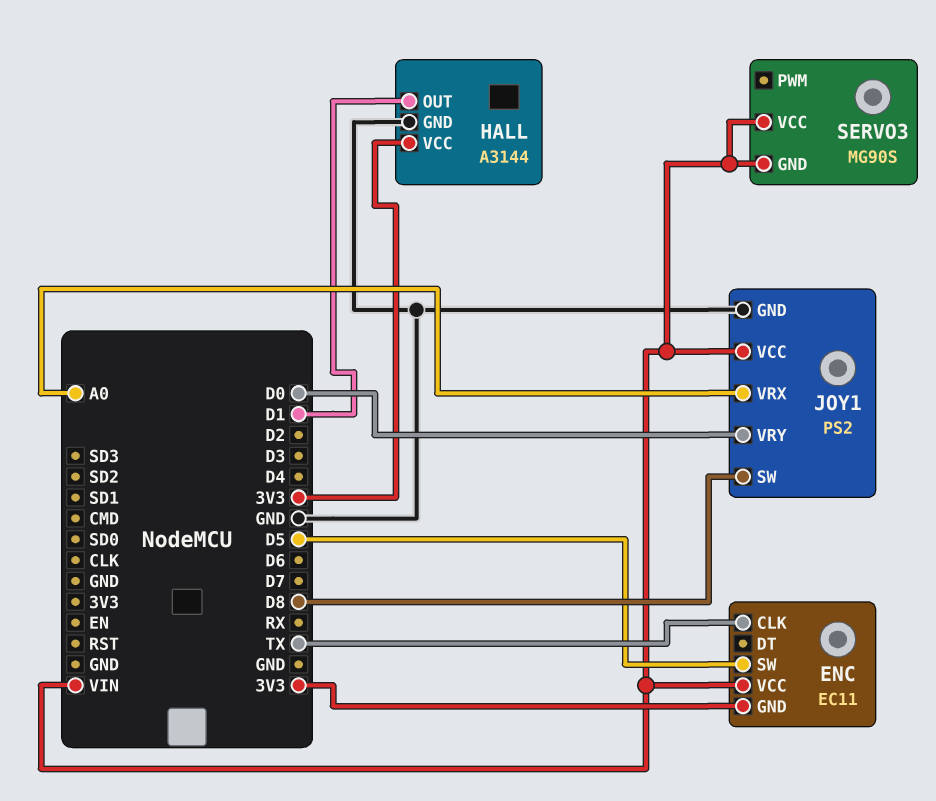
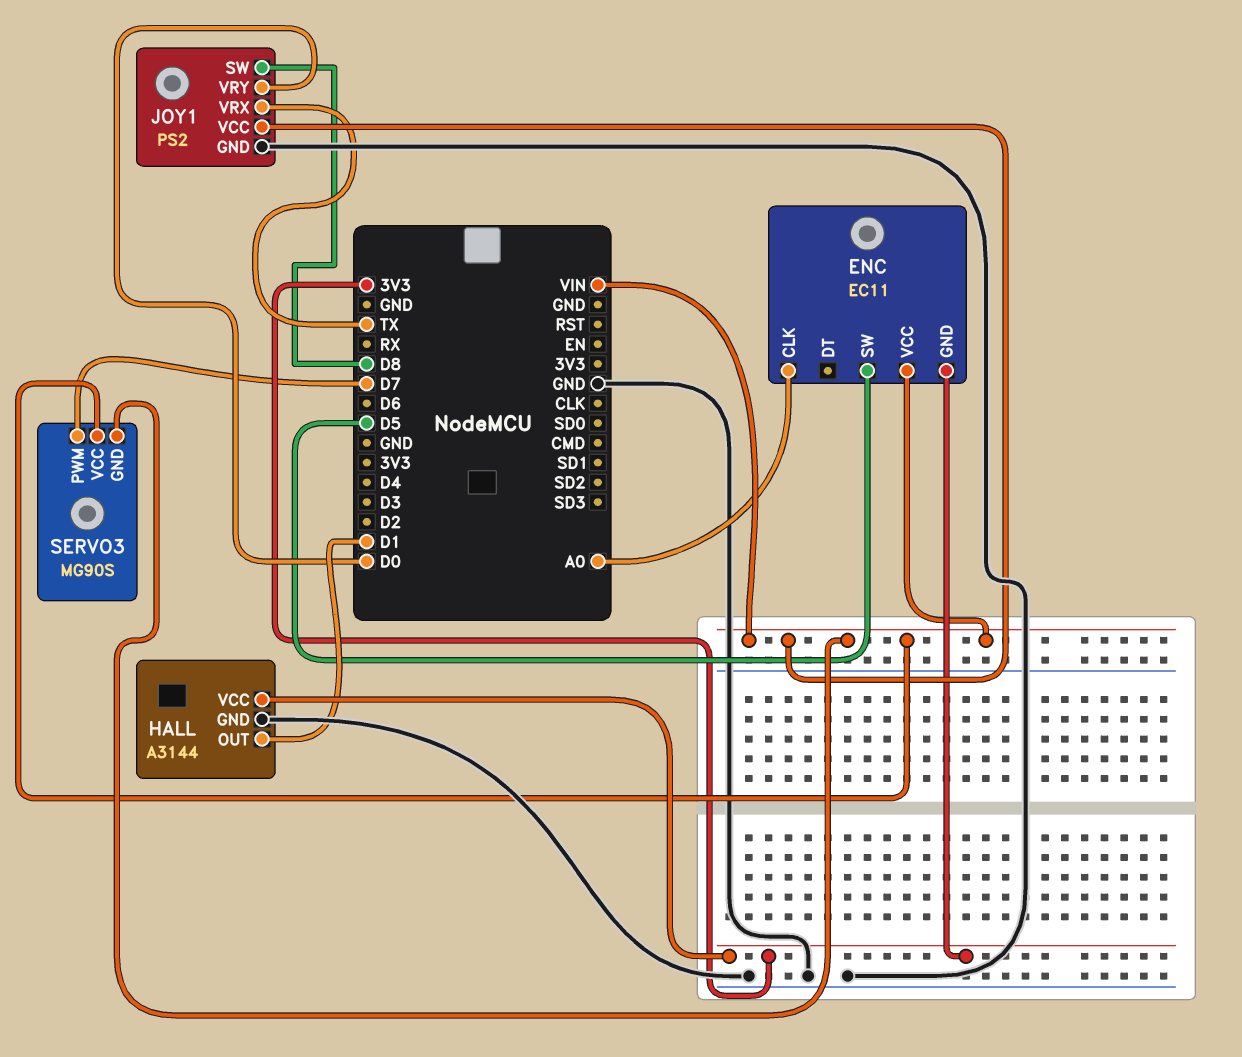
ENC pin CLK: TX -> A0
JOY1 pin VRX: A0 -> TX
SERVO3 pin PWM: none -> D7

